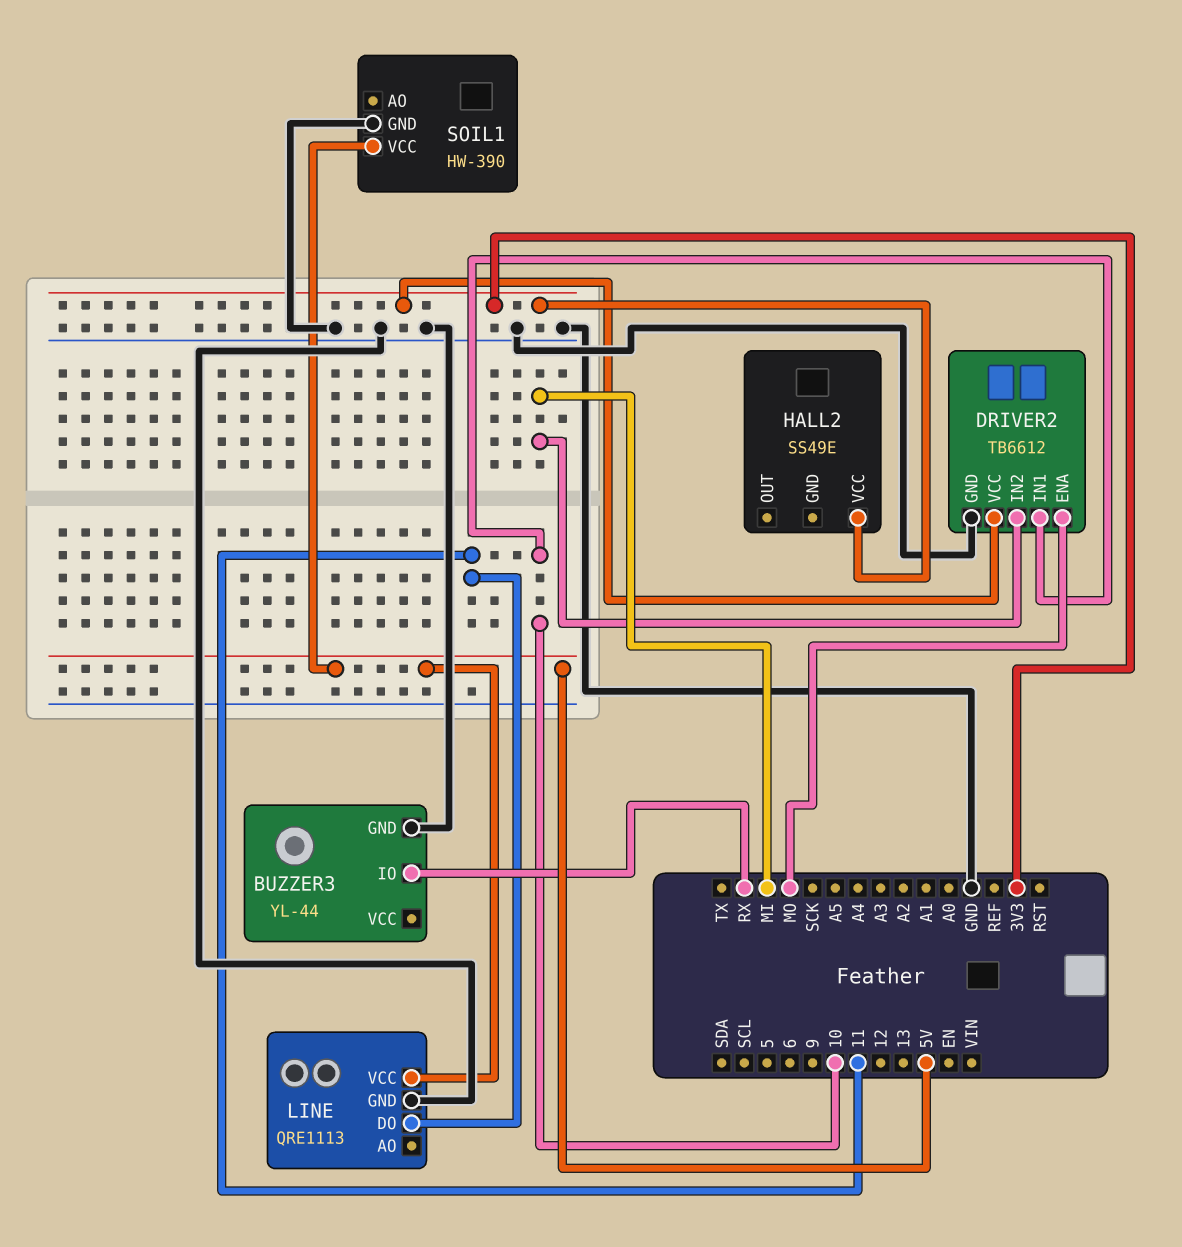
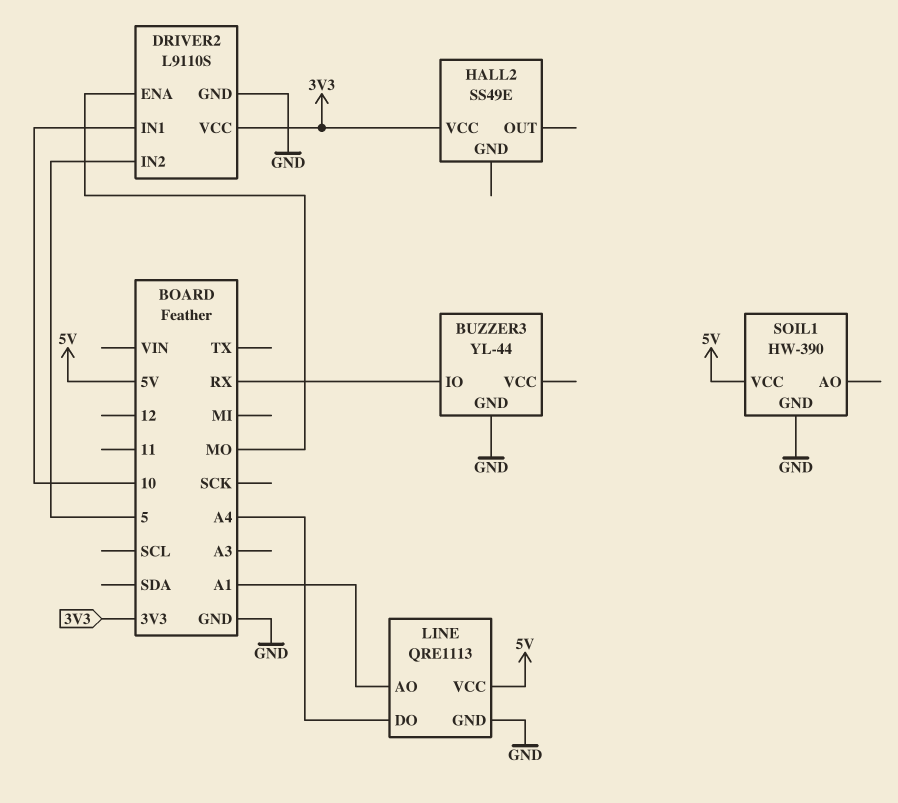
DRIVER2: TB6612 -> L9110S
DRIVER2 pin IN2: MI -> 5
LINE pin AO: none -> A1
LINE pin DO: 11 -> A4

